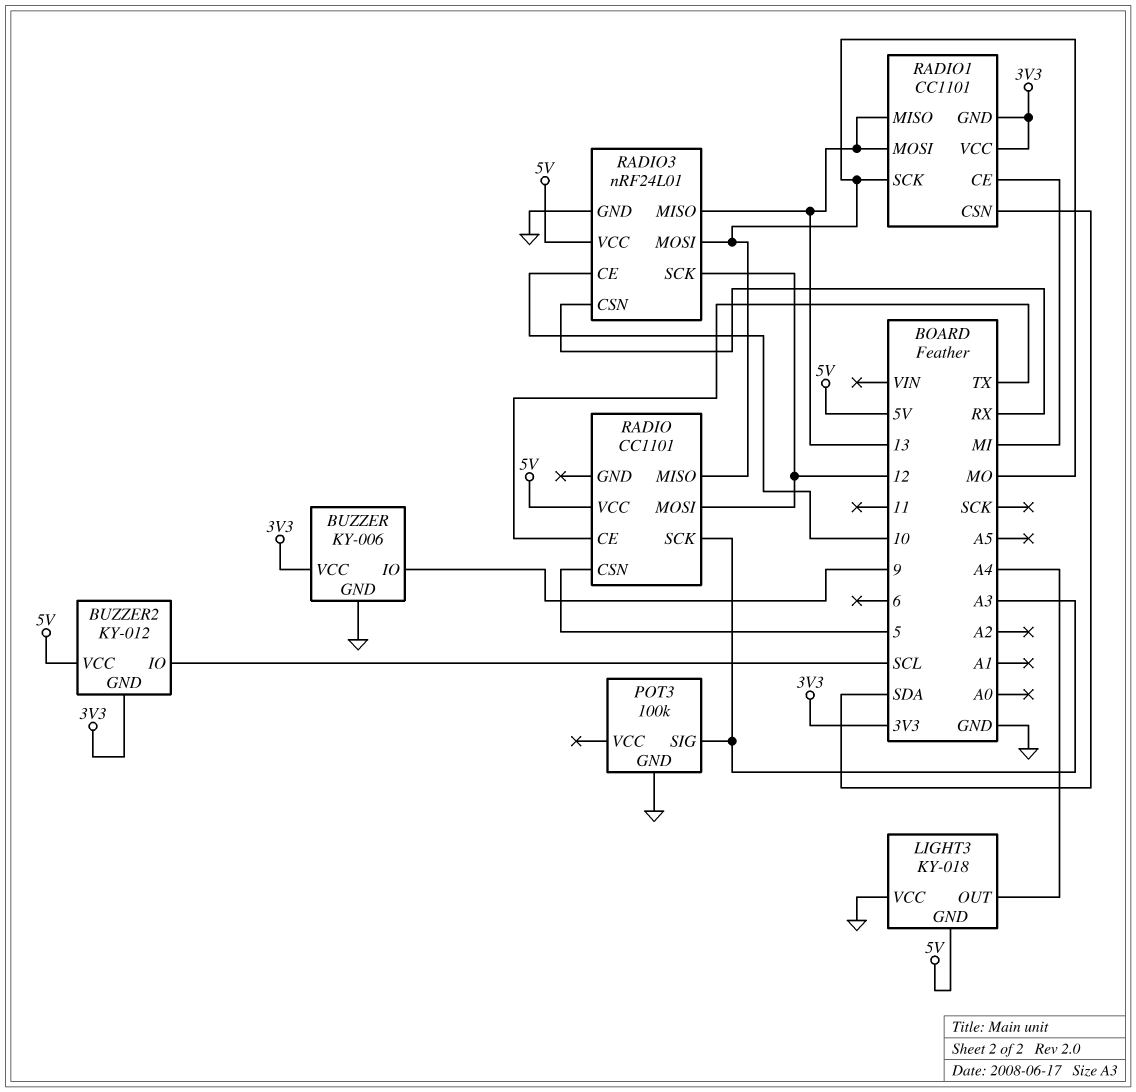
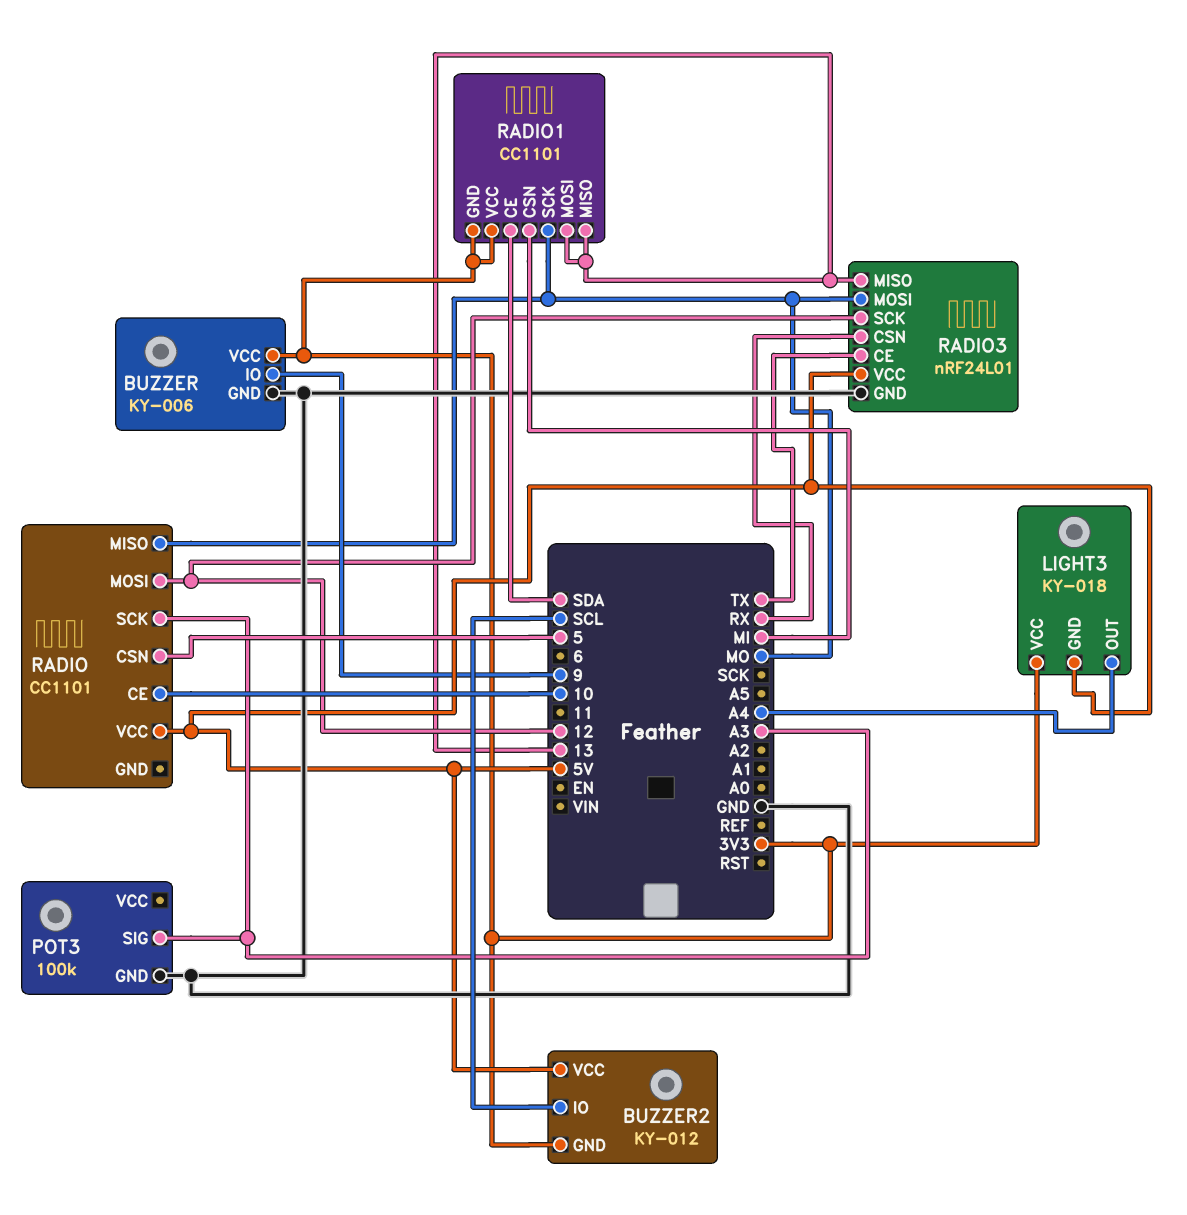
LIGHT3 pin VCC: GND -> 3V3
RADIO pin CE: TX -> 10
RADIO1 pin CE: MI -> SDA
RADIO1 pin CSN: SDA -> MI
RADIO3 pin CE: 10 -> TX

